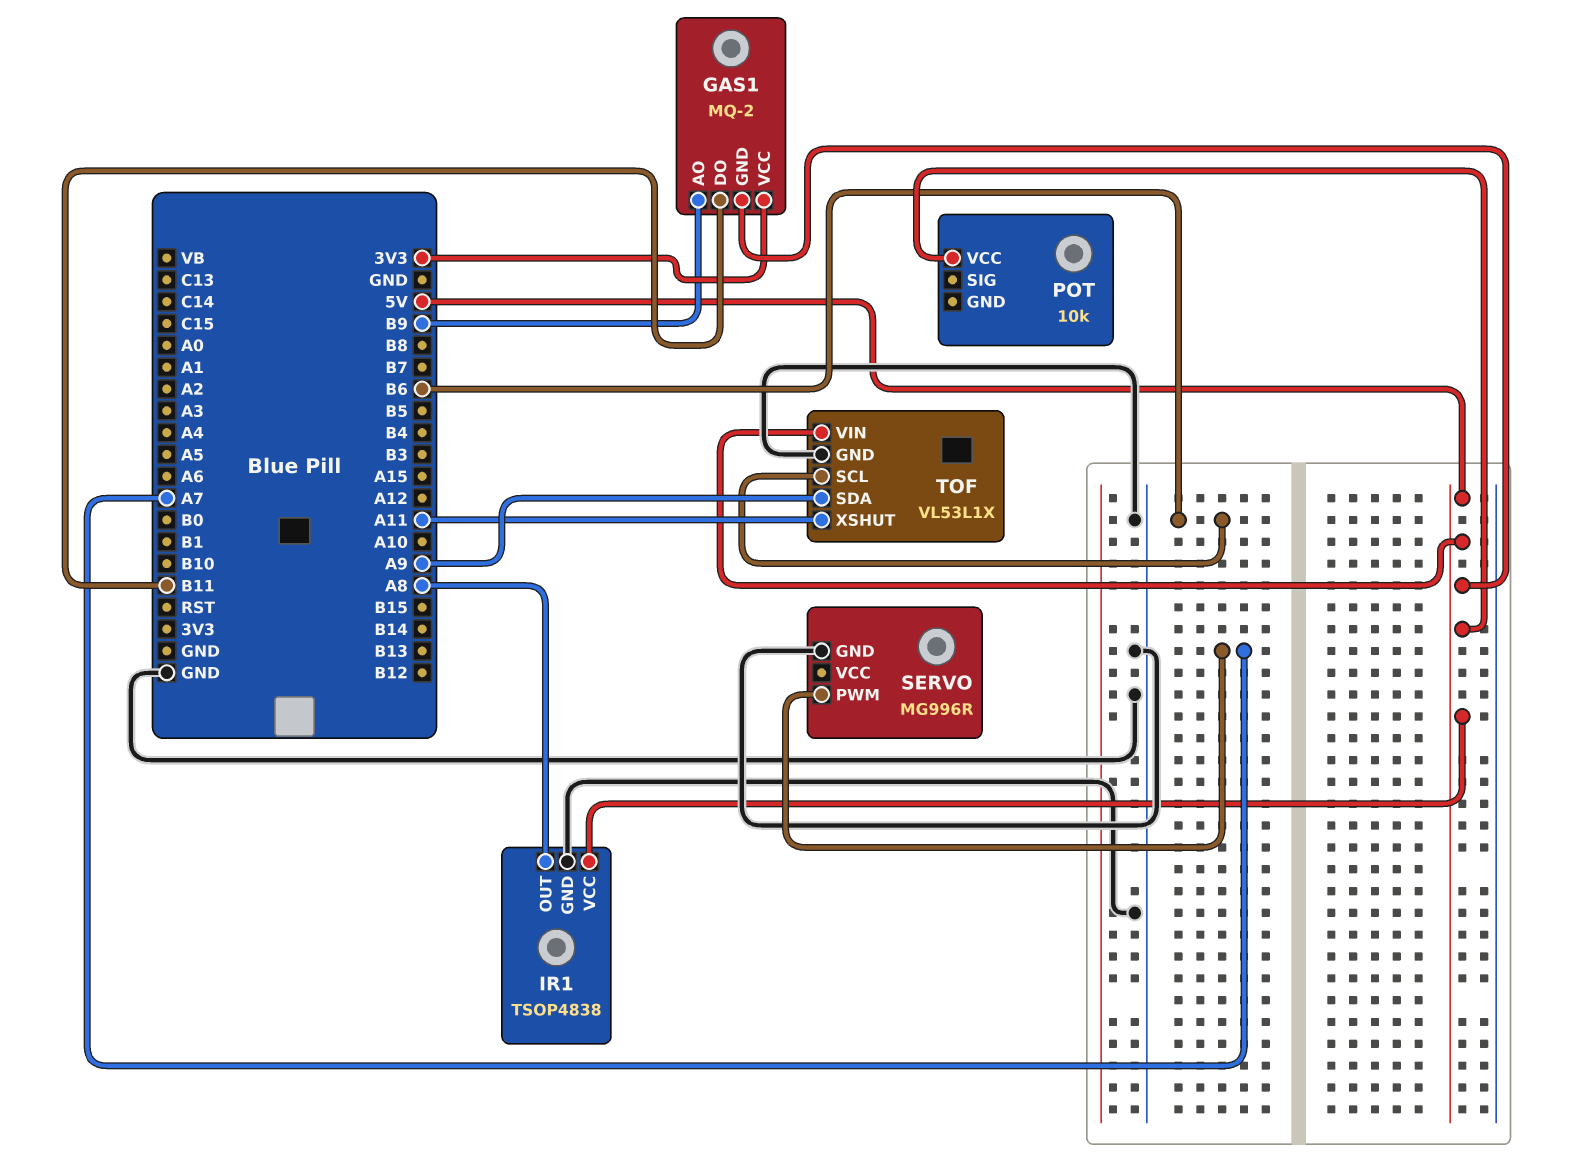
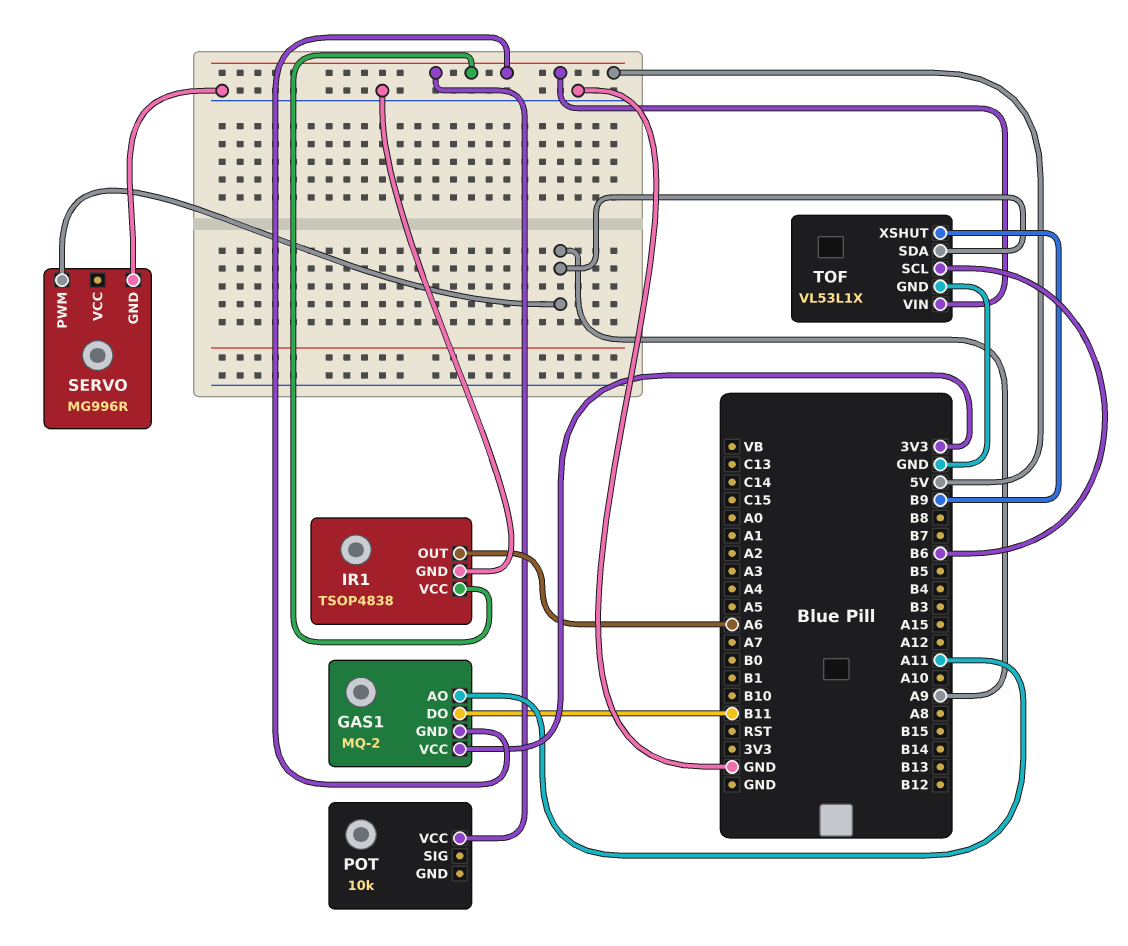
GAS1 pin AO: B9 -> A11
IR1 pin OUT: A8 -> A6
SERVO pin PWM: A7 -> A9
TOF pin XSHUT: A11 -> B9

